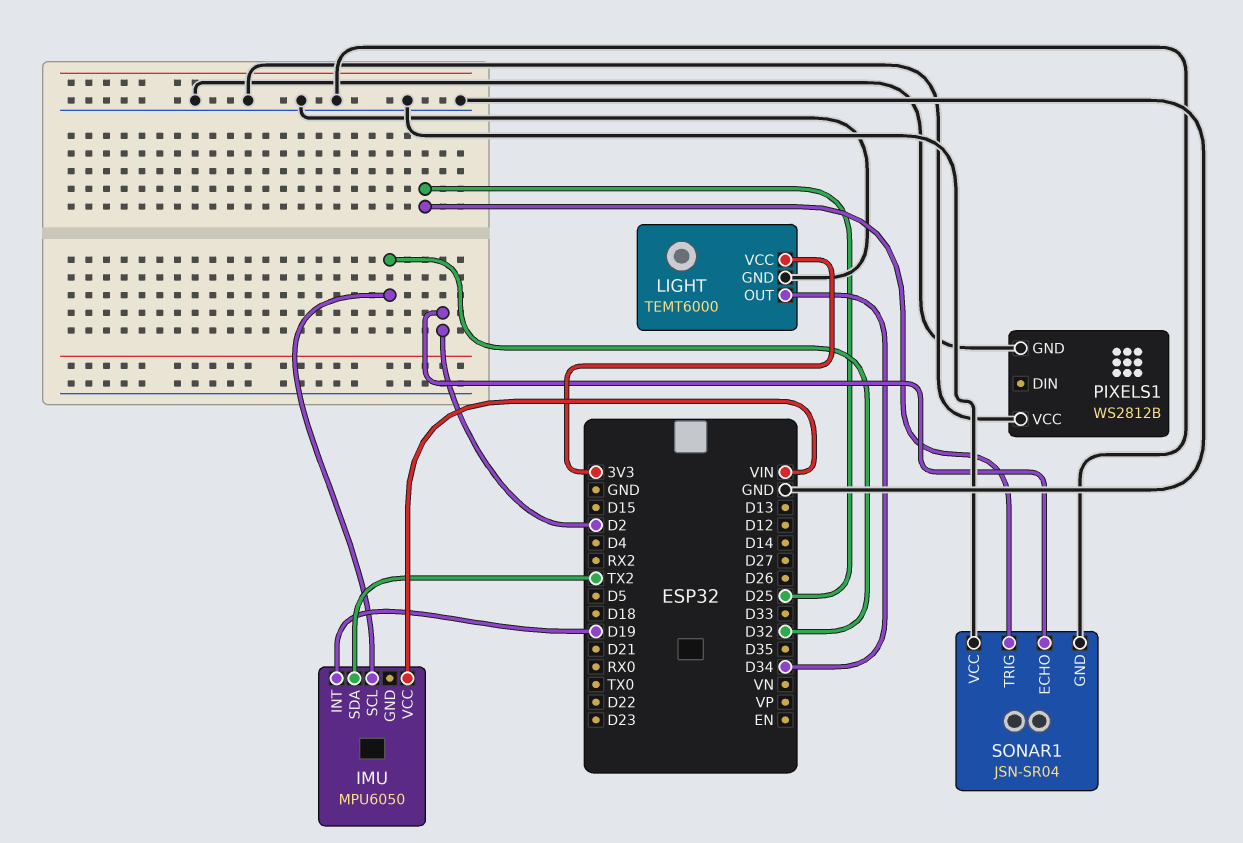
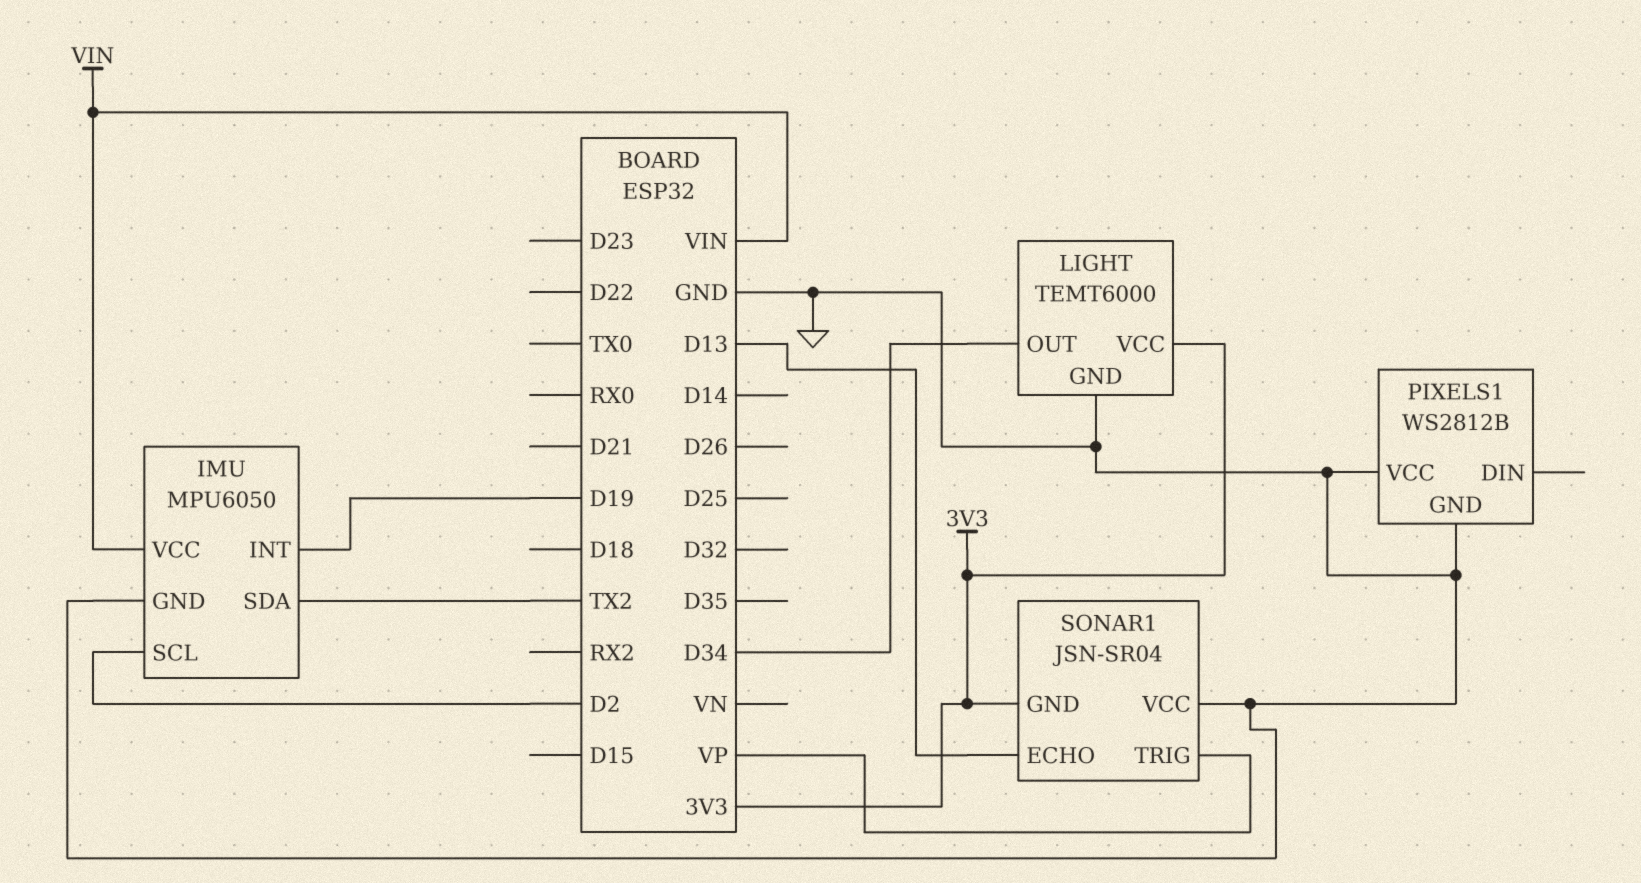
IMU pin GND: none -> GND
IMU pin SCL: D32 -> D2
SONAR1 pin ECHO: D2 -> D13
SONAR1 pin GND: GND -> 3V3
SONAR1 pin TRIG: D25 -> VP

